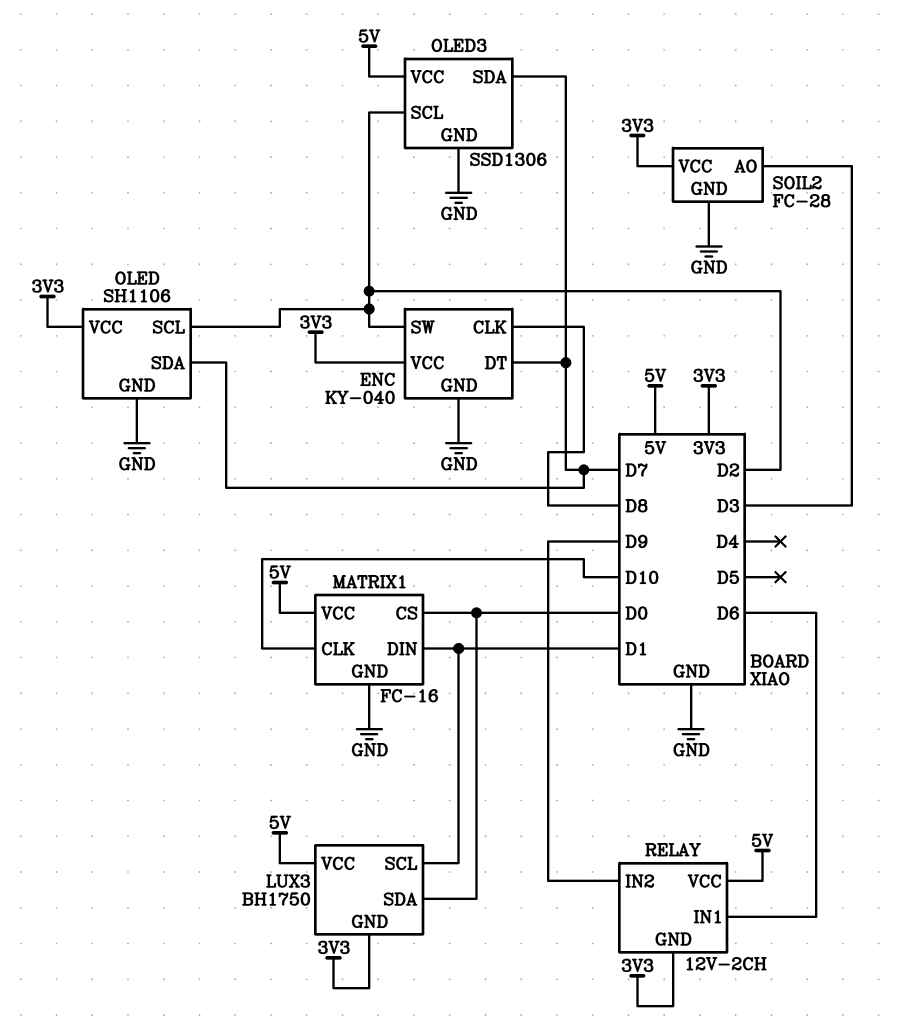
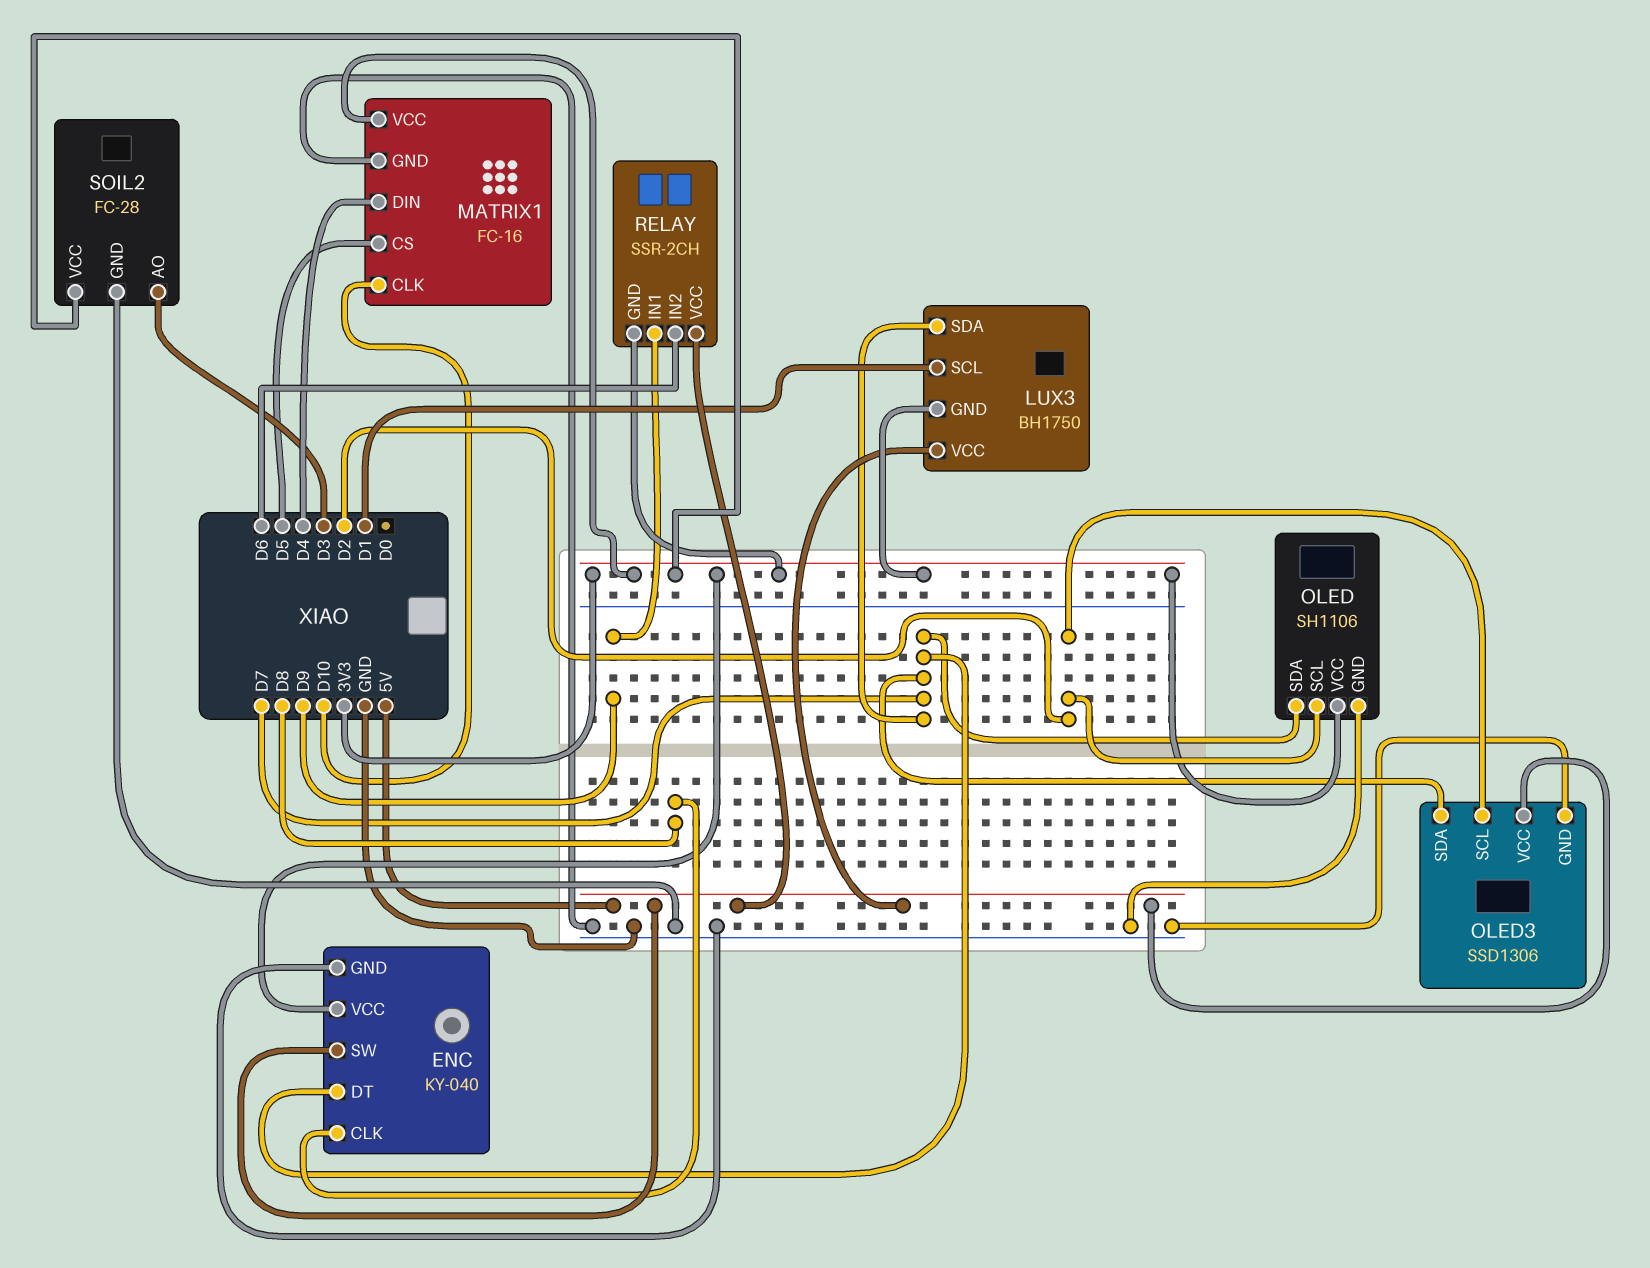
ENC pin SW: D2 -> 5V
LUX3 pin SDA: D0 -> D7
MATRIX1 pin CS: D0 -> D5
MATRIX1 pin DIN: D1 -> D4
MATRIX1 pin VCC: 5V -> 3V3
RELAY: 12V-2CH -> SSR-2CH
RELAY pin IN1: D6 -> D9
RELAY pin IN2: D9 -> D6

